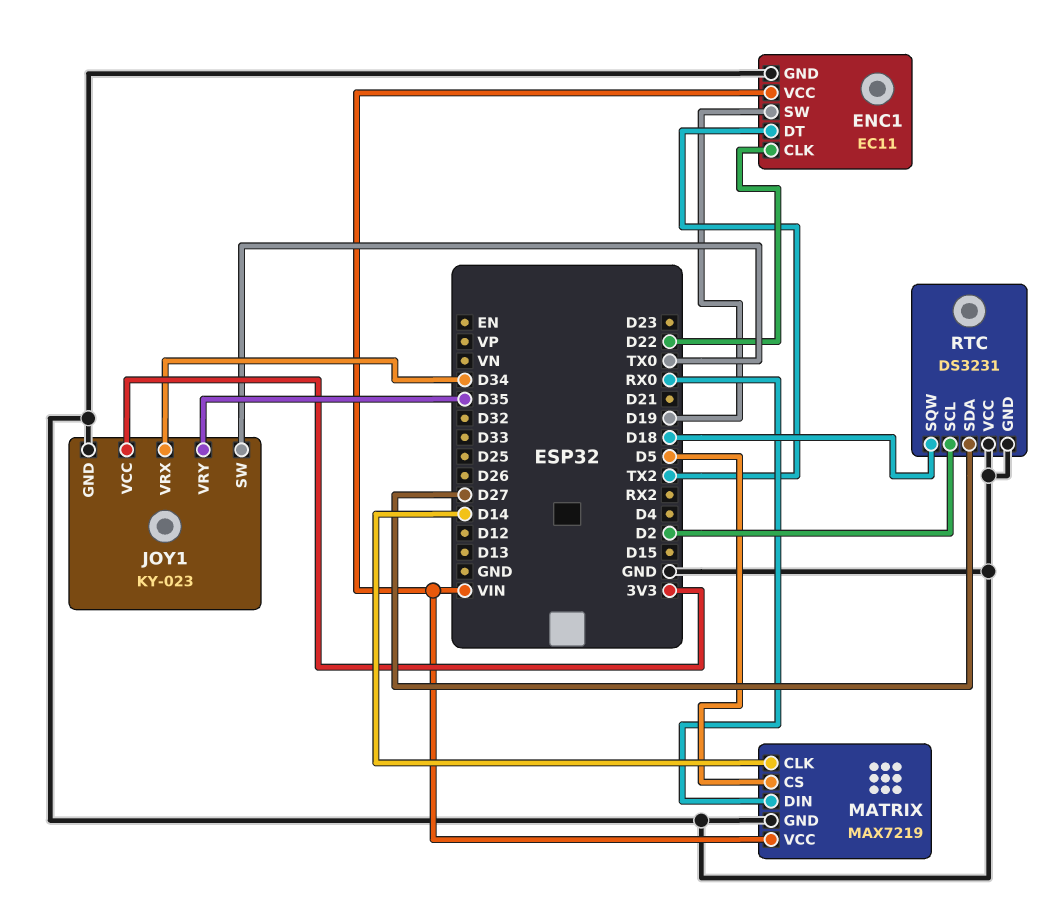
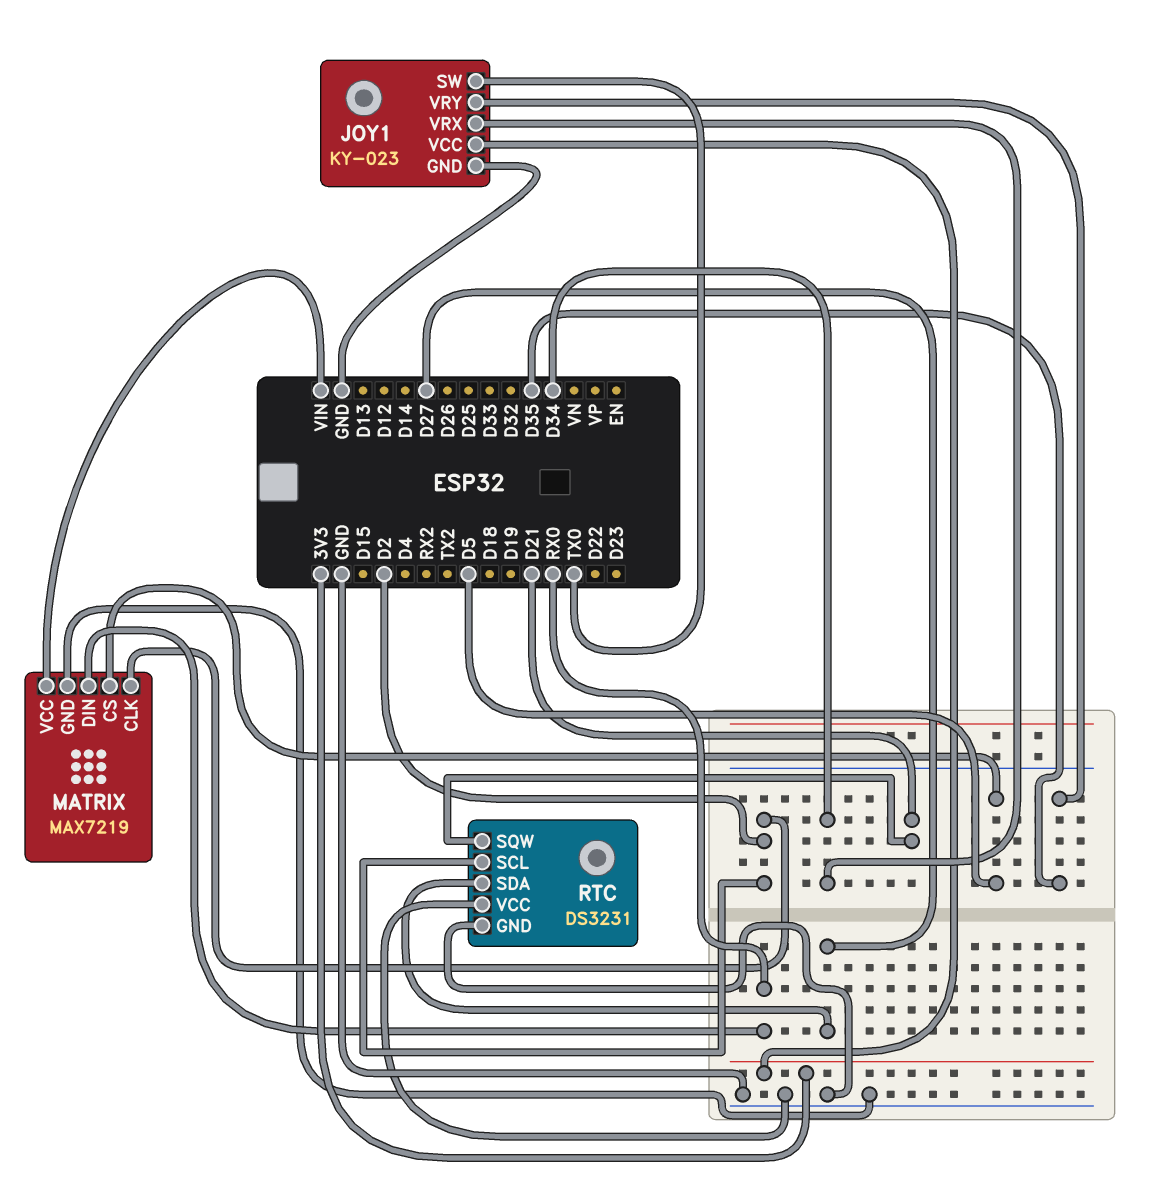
ENC1: EC11 -> none
ENC1 pin CLK: D22 -> none
ENC1 pin DT: TX2 -> none
ENC1 pin GND: GND -> none
ENC1 pin SW: D19 -> none
ENC1 pin VCC: VIN -> none
MATRIX pin CLK: D14 -> D2
RTC pin SQW: D18 -> D21

